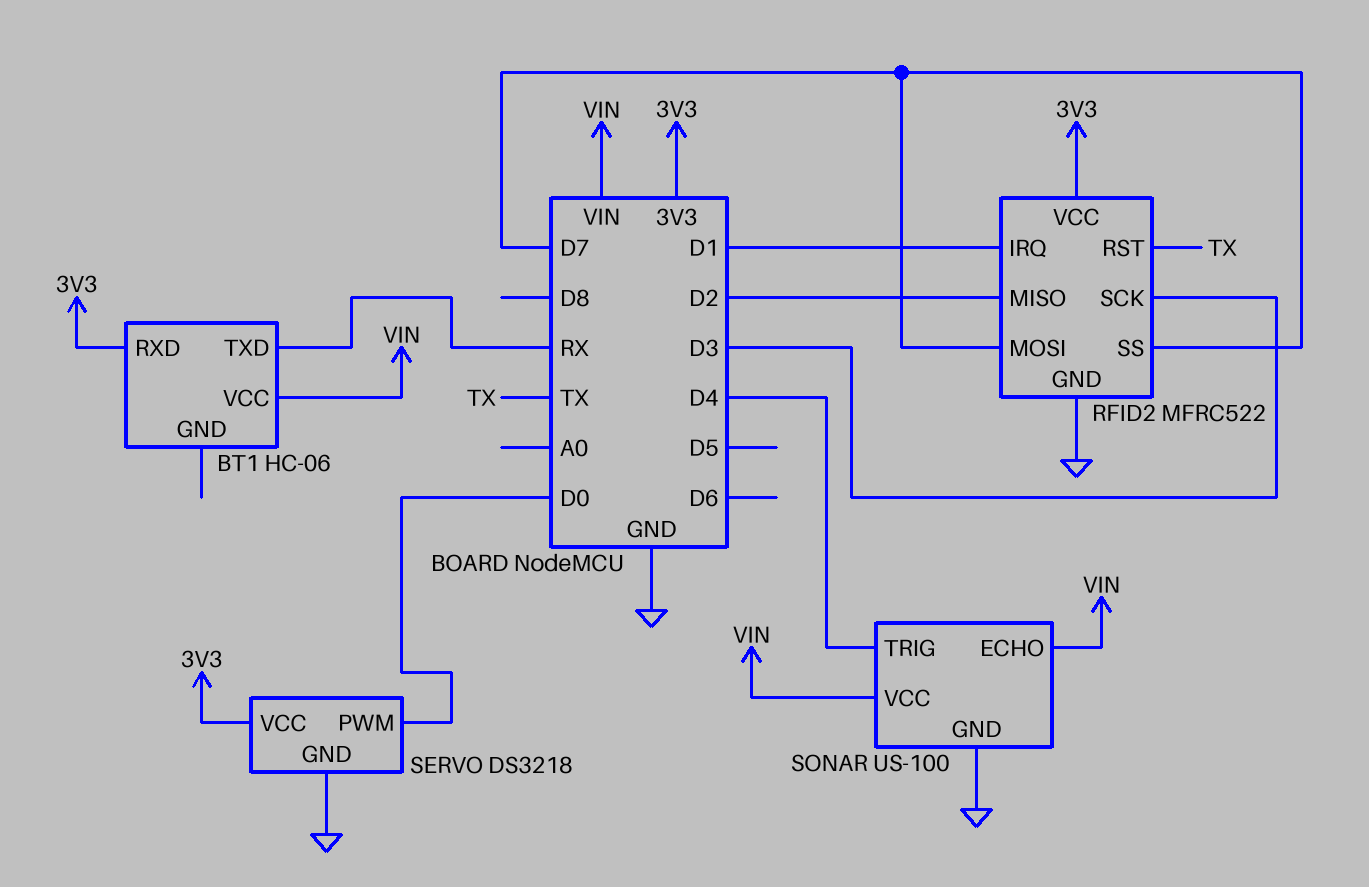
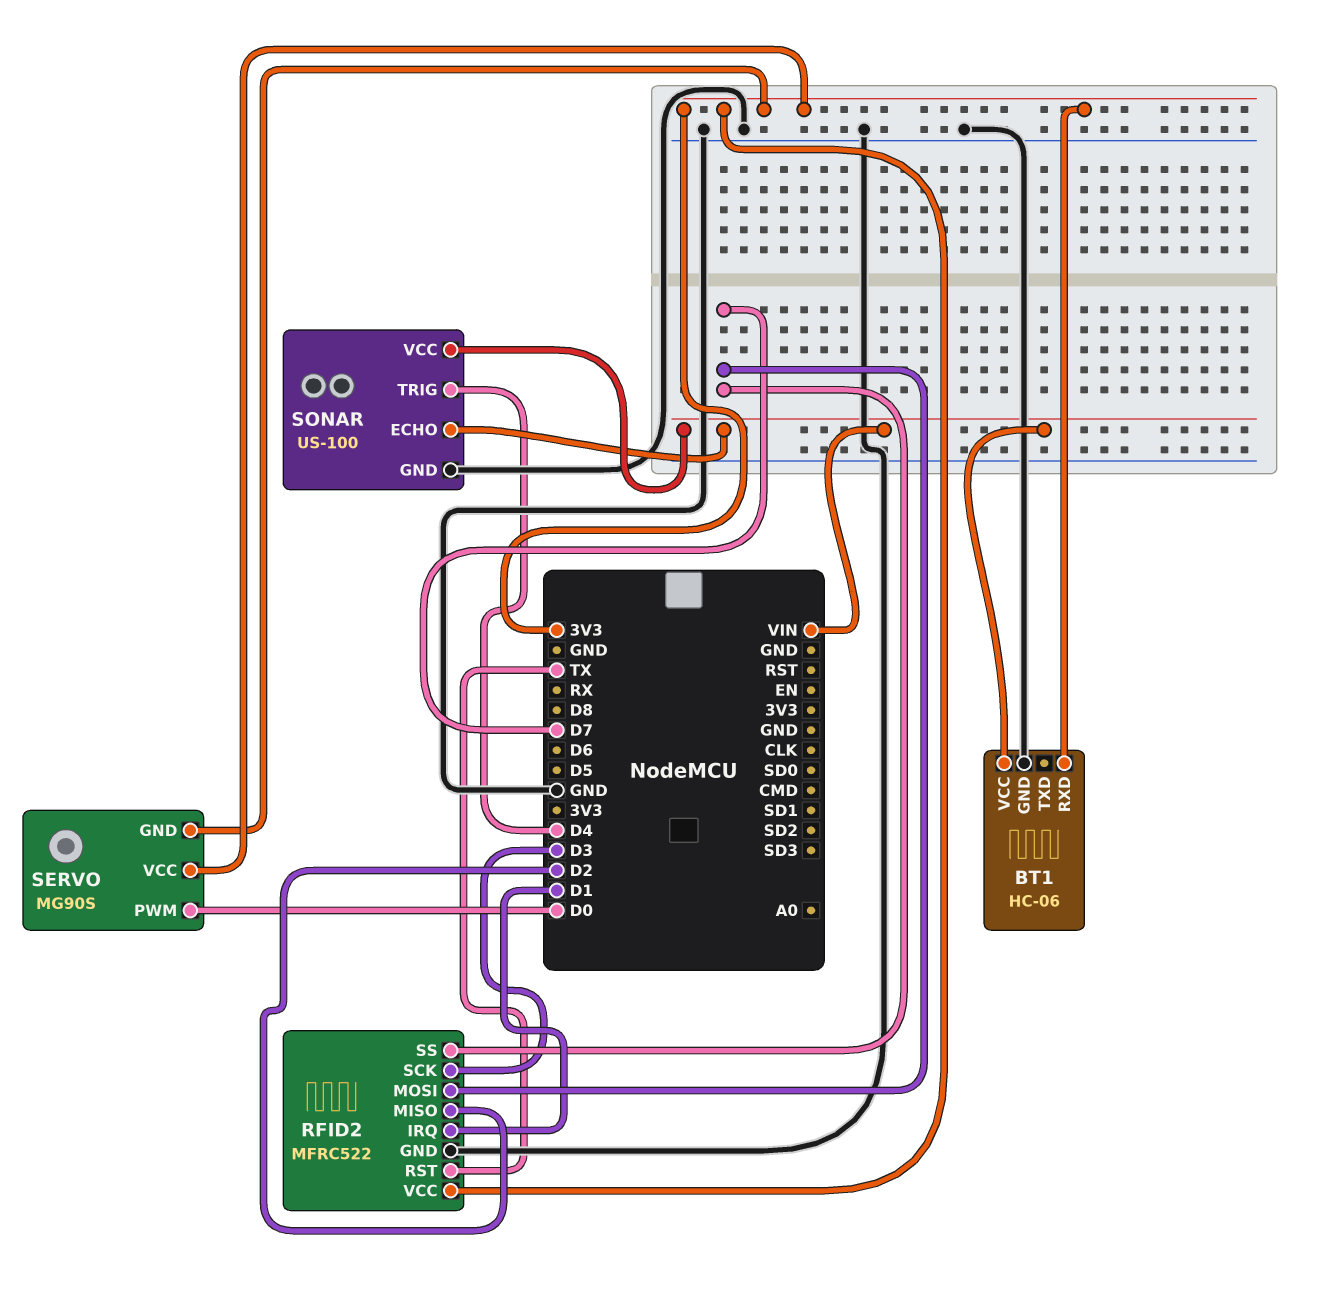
BT1 pin GND: none -> GND
BT1 pin TXD: RX -> none
SERVO: DS3218 -> MG90S
SERVO pin GND: GND -> 3V3

